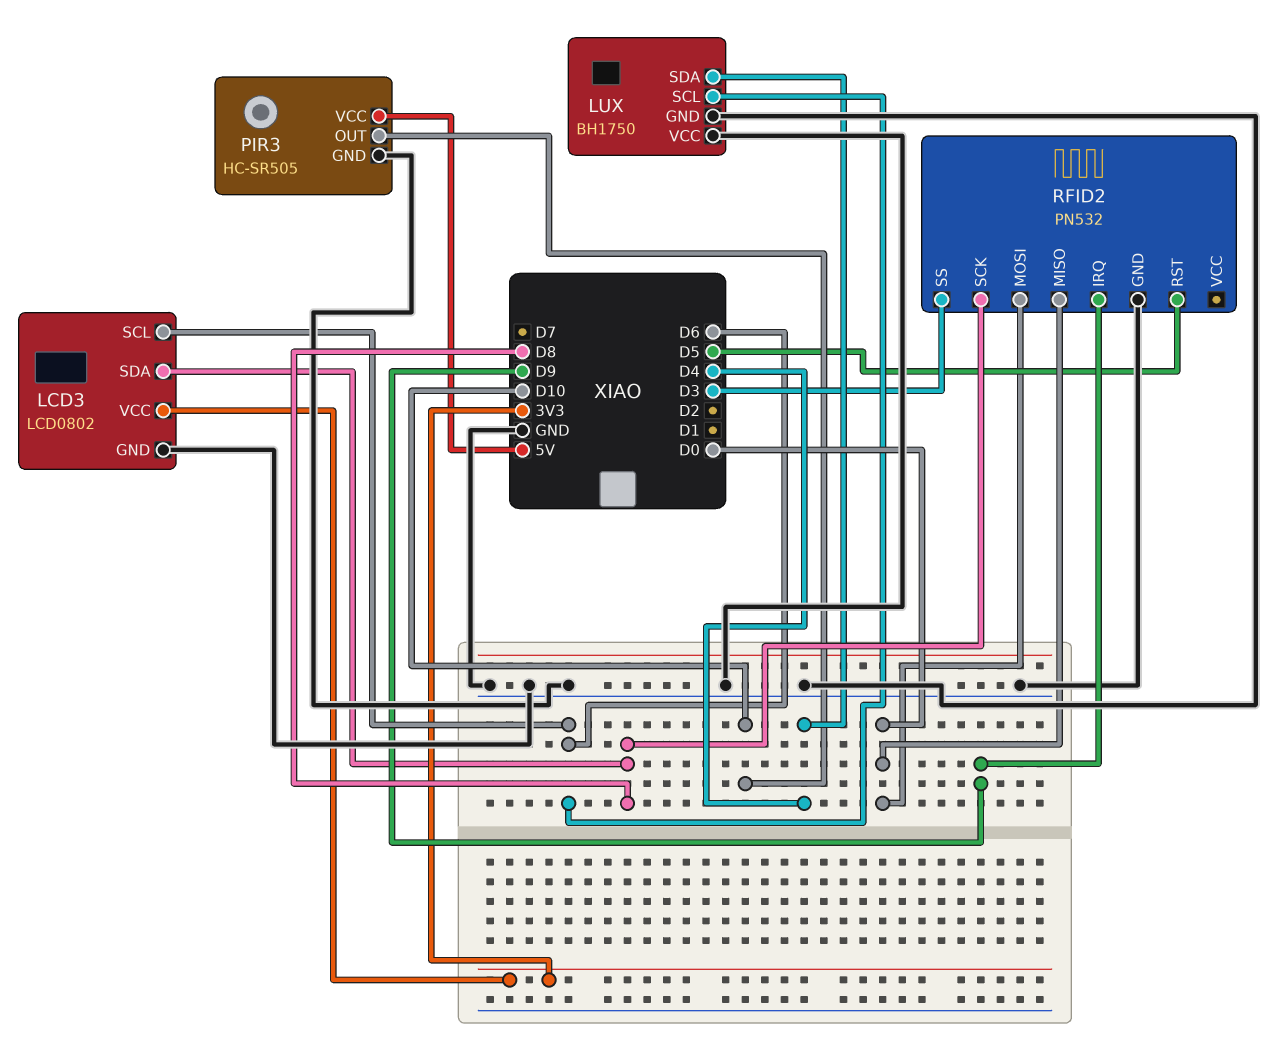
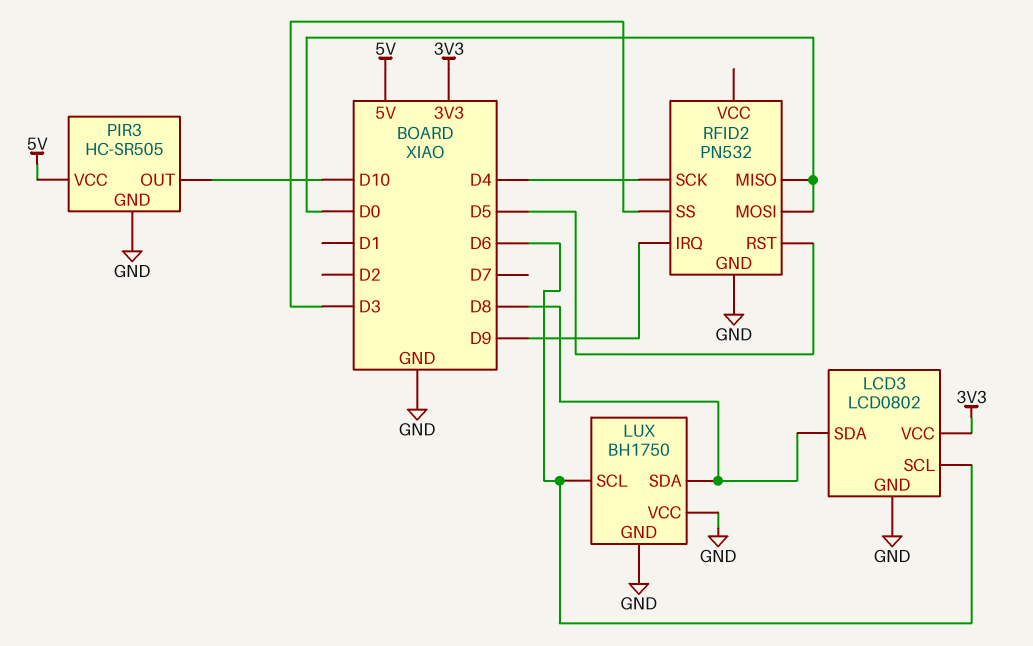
LUX pin SDA: D4 -> D8
RFID2 pin SCK: D8 -> D4

